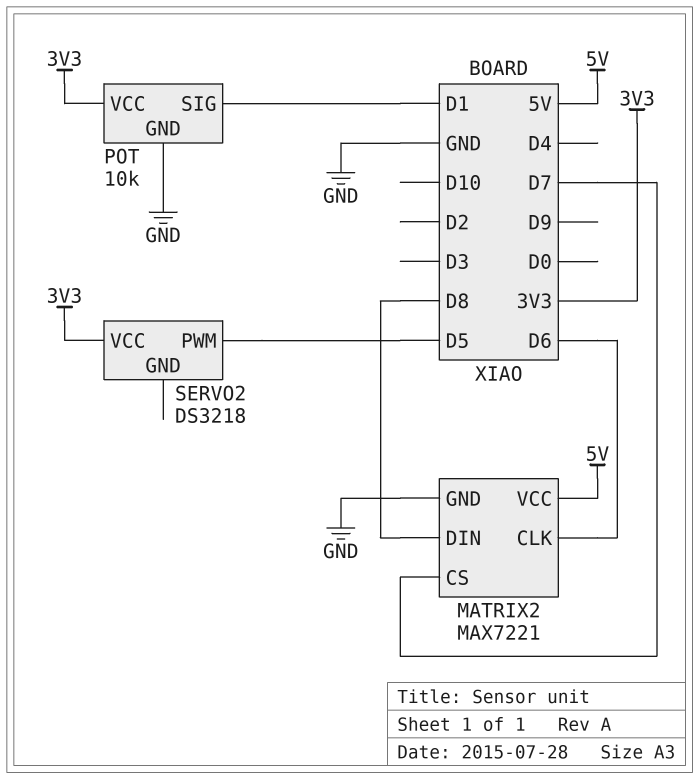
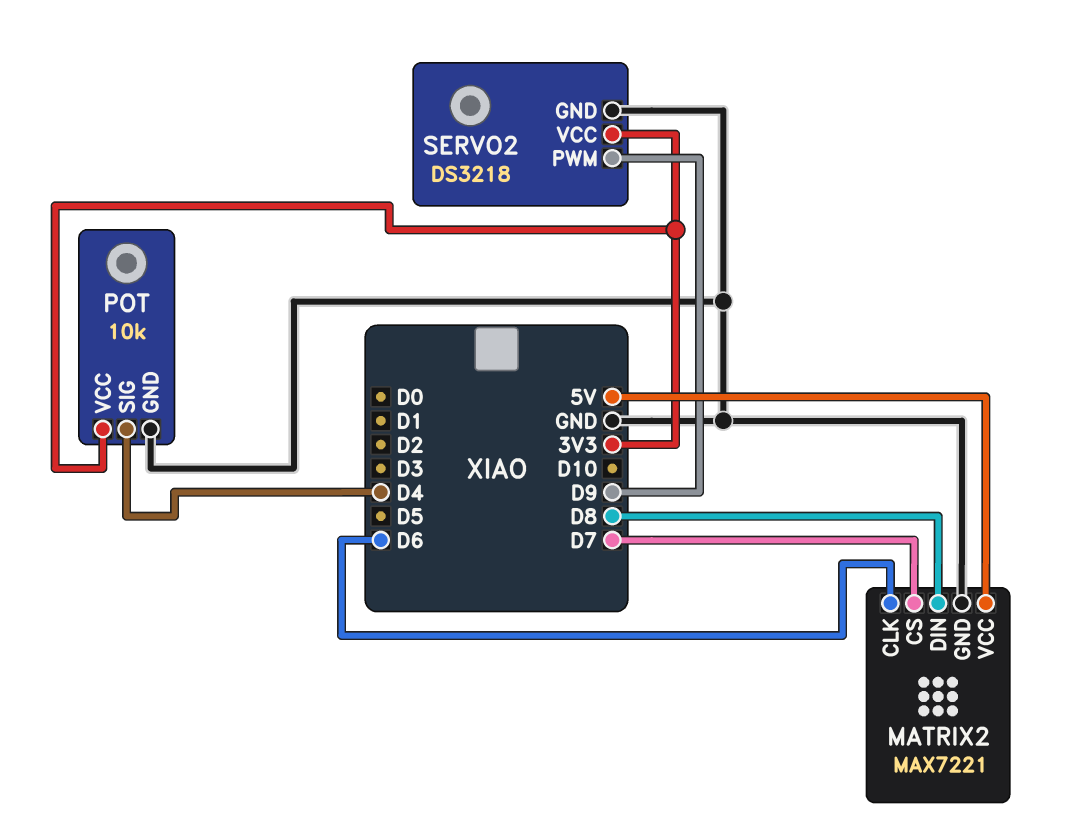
POT pin SIG: D1 -> D4
SERVO2 pin GND: none -> GND
SERVO2 pin PWM: D5 -> D9

